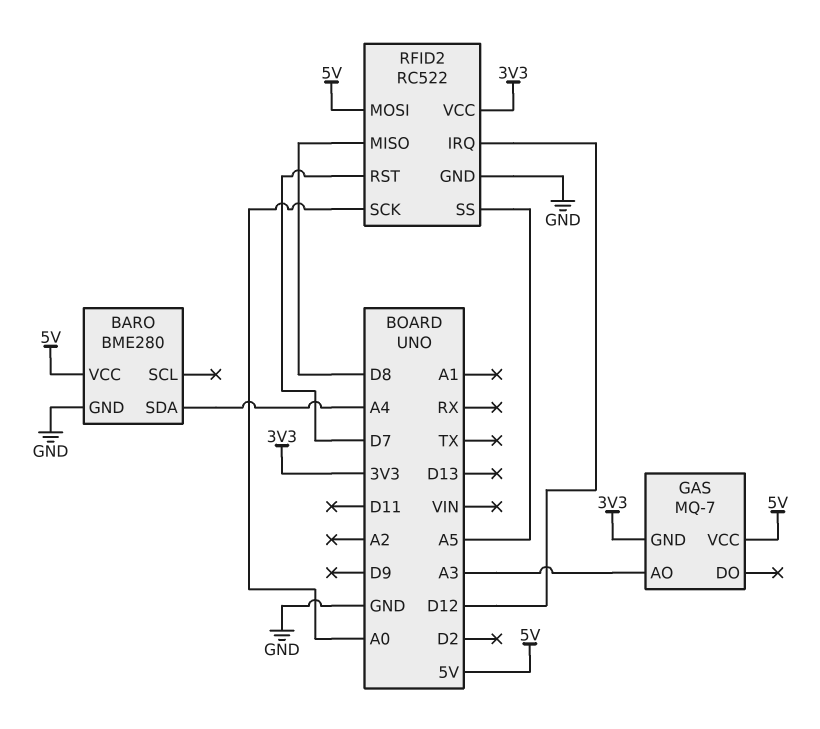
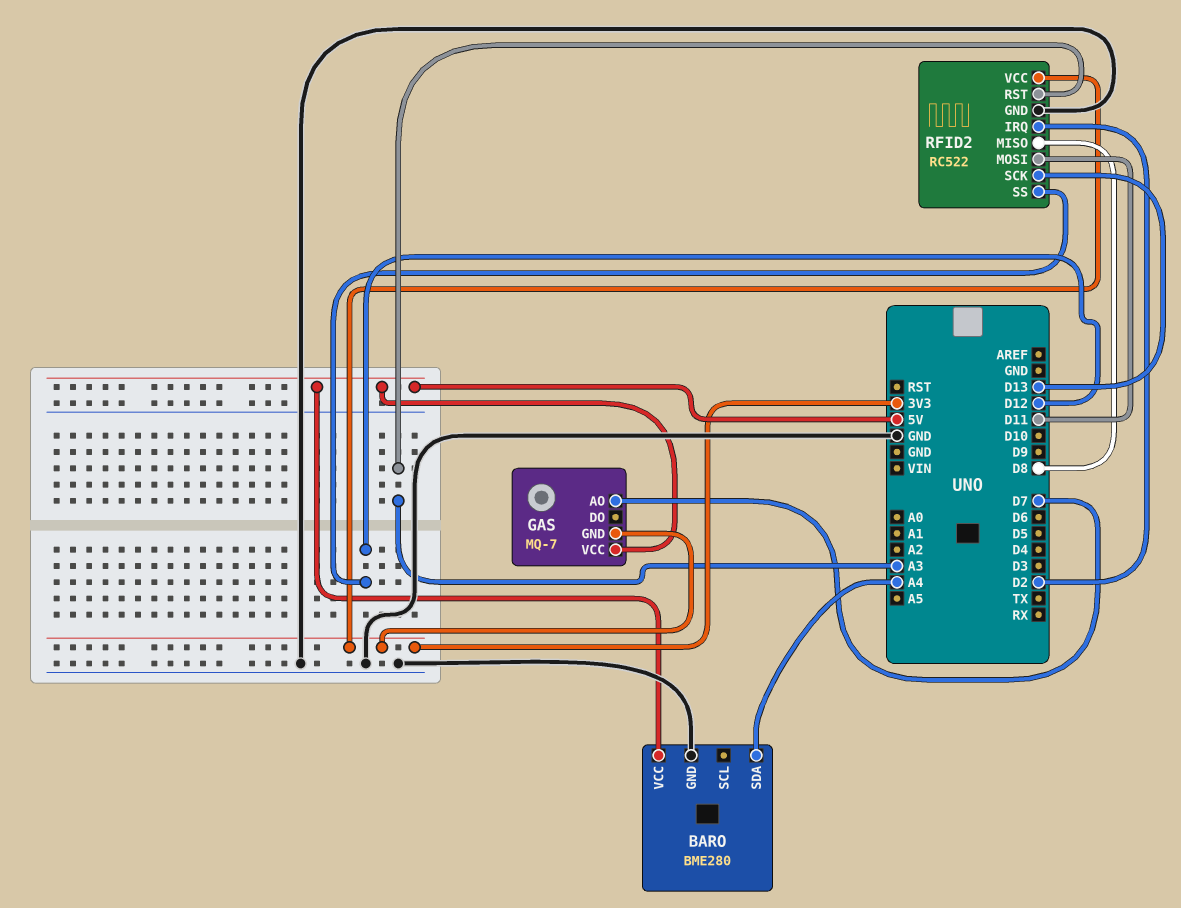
GAS pin AO: A3 -> D7
RFID2 pin IRQ: D12 -> D2
RFID2 pin MOSI: 5V -> D11
RFID2 pin RST: D7 -> A3
RFID2 pin SCK: A0 -> D13
RFID2 pin SS: A5 -> D12

